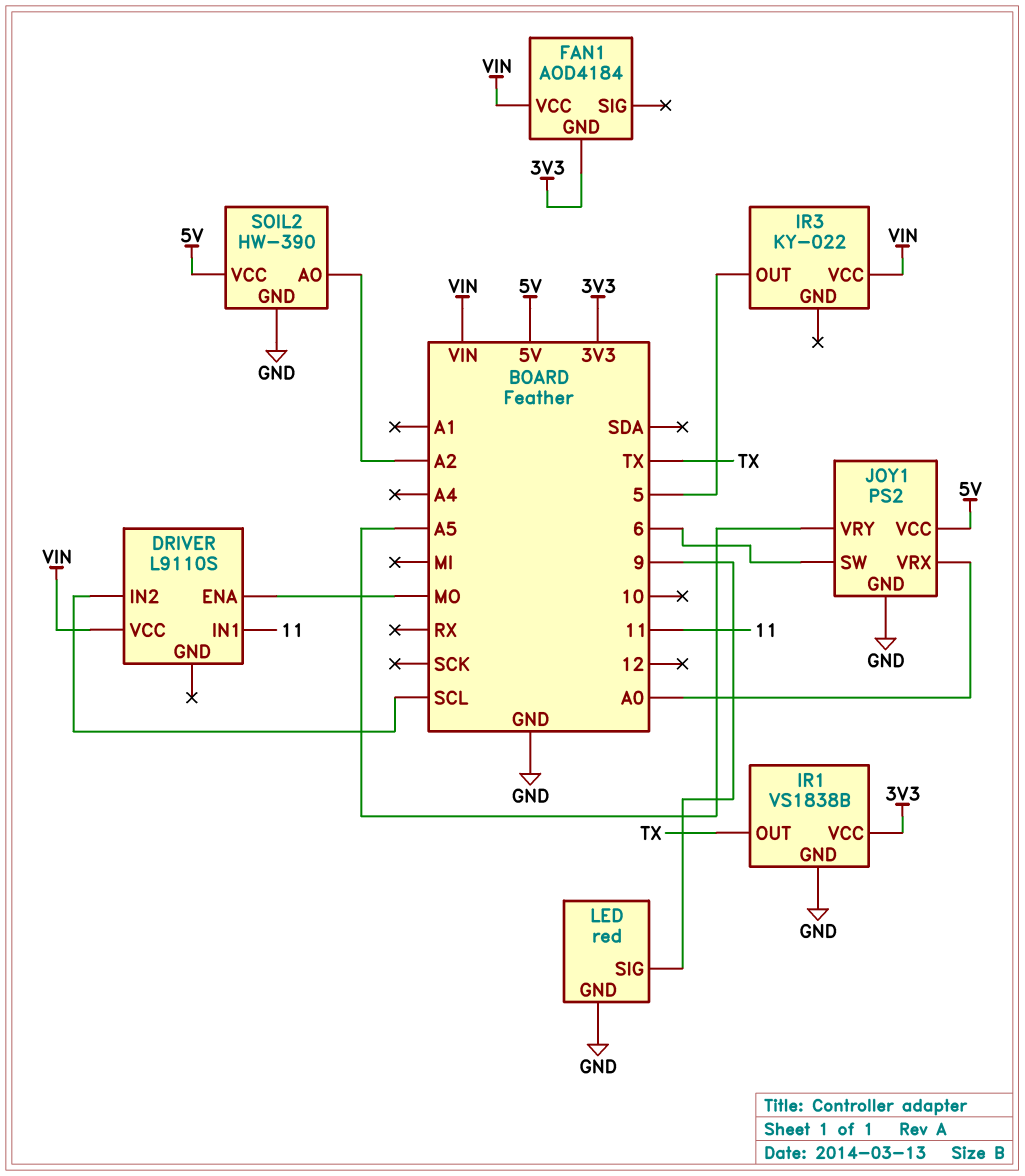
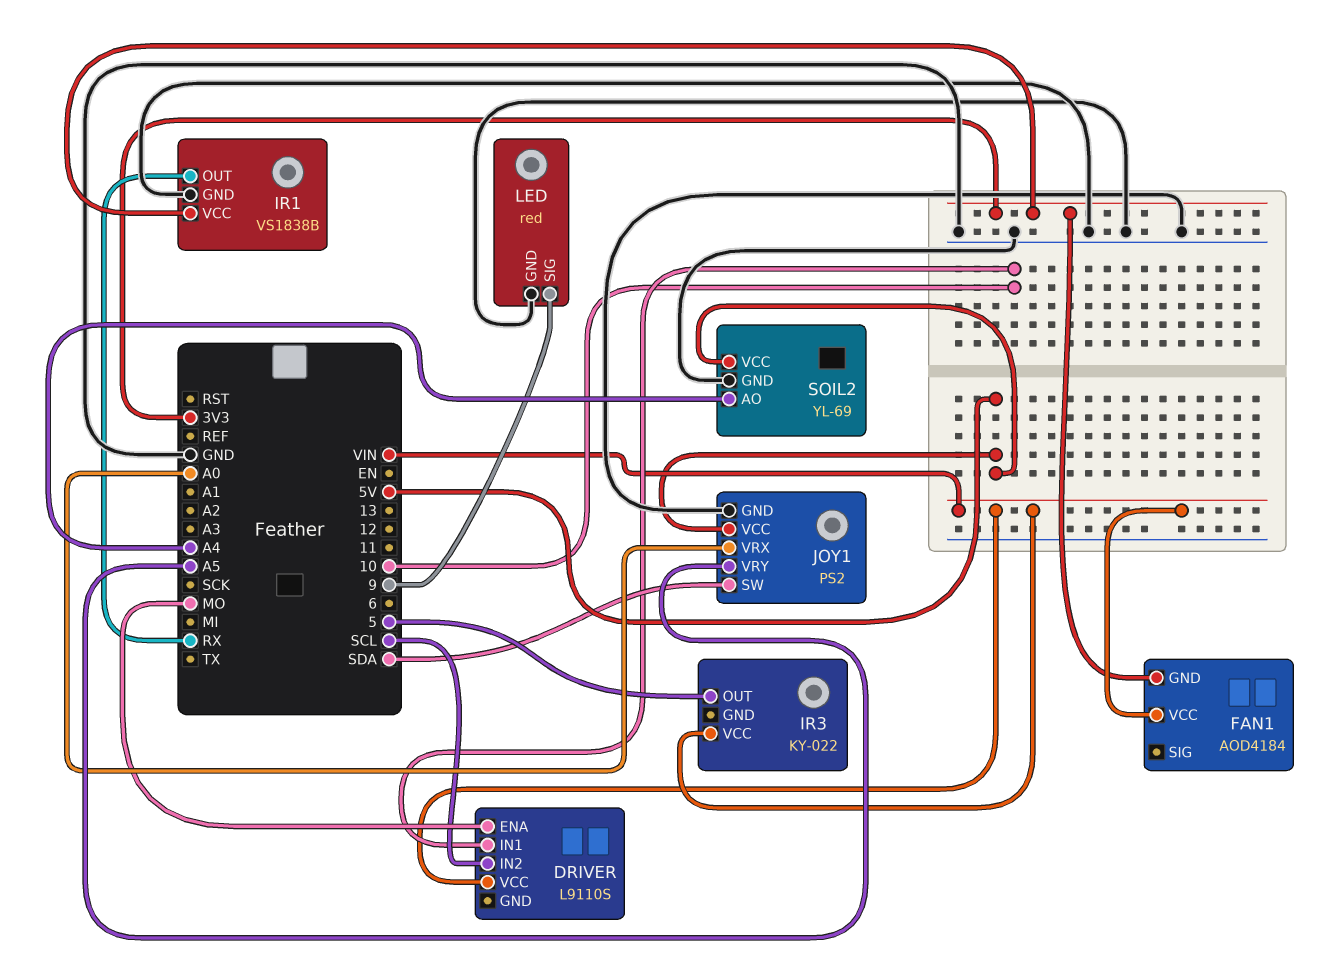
DRIVER pin IN1: 11 -> 10
IR1 pin OUT: TX -> RX
JOY1 pin SW: 6 -> SDA
SOIL2: HW-390 -> YL-69
SOIL2 pin AO: A2 -> A4

